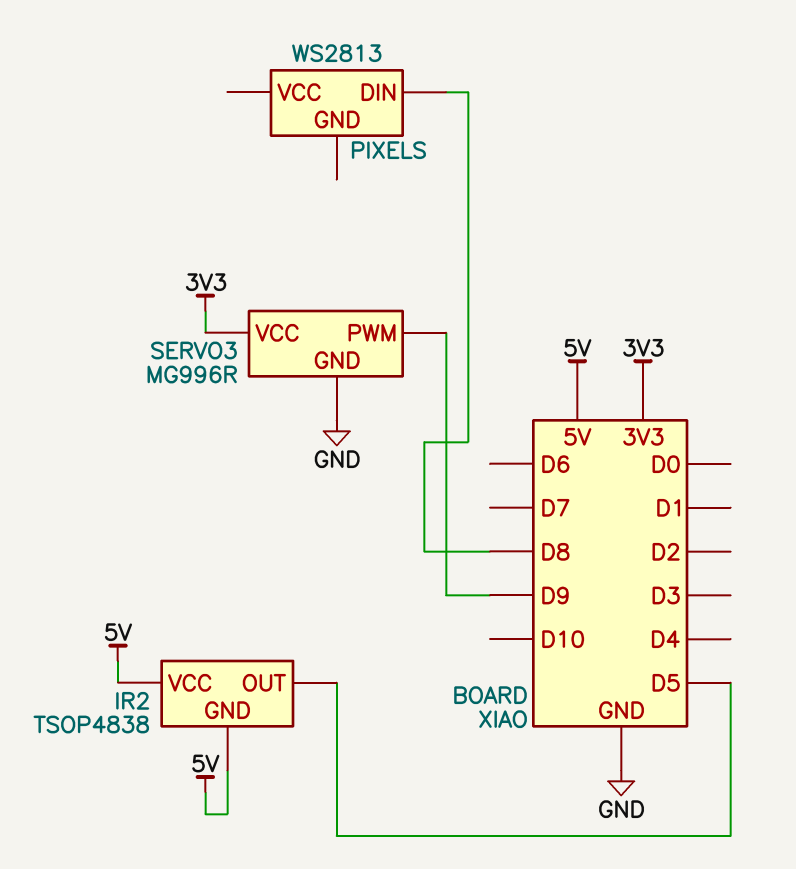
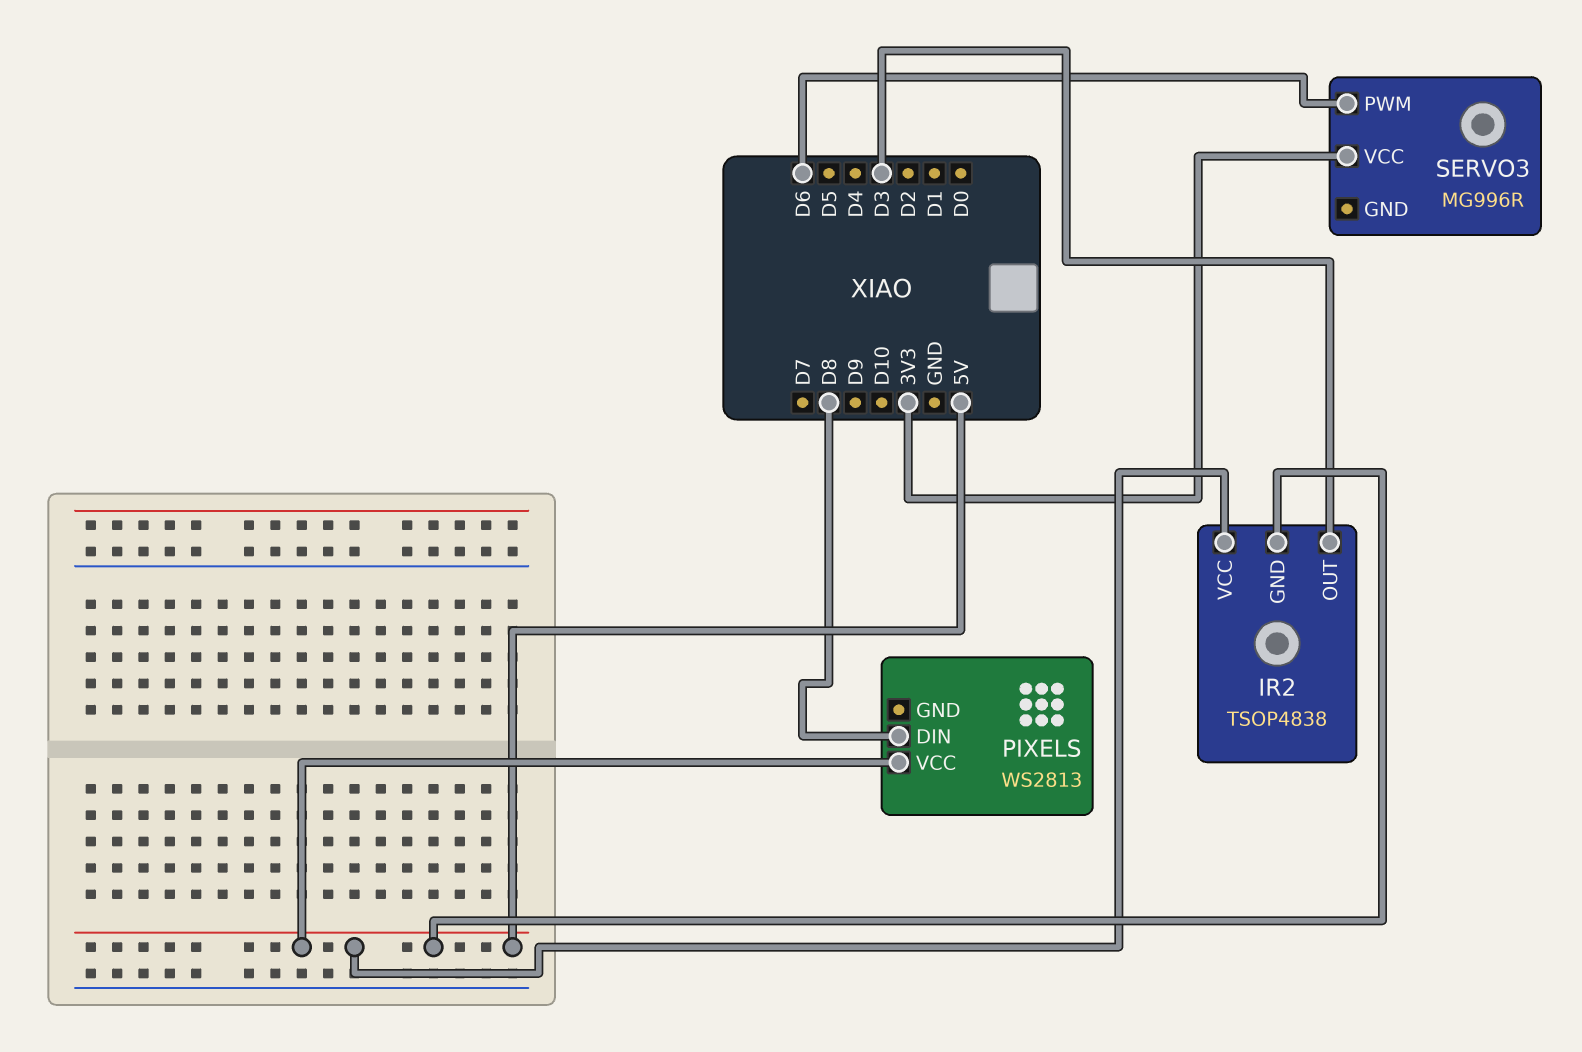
IR2 pin OUT: D5 -> D3
PIXELS pin VCC: none -> 5V
SERVO3 pin GND: GND -> none
SERVO3 pin PWM: D9 -> D6

